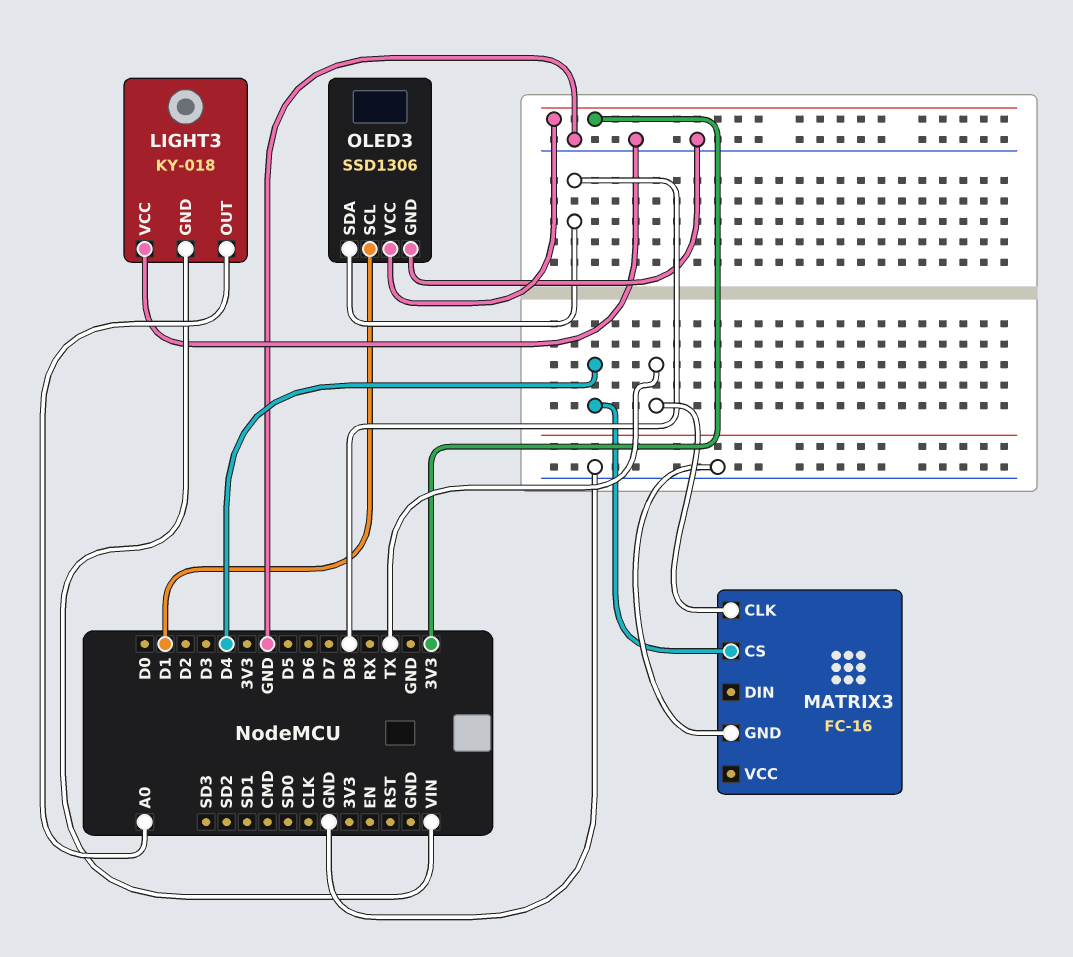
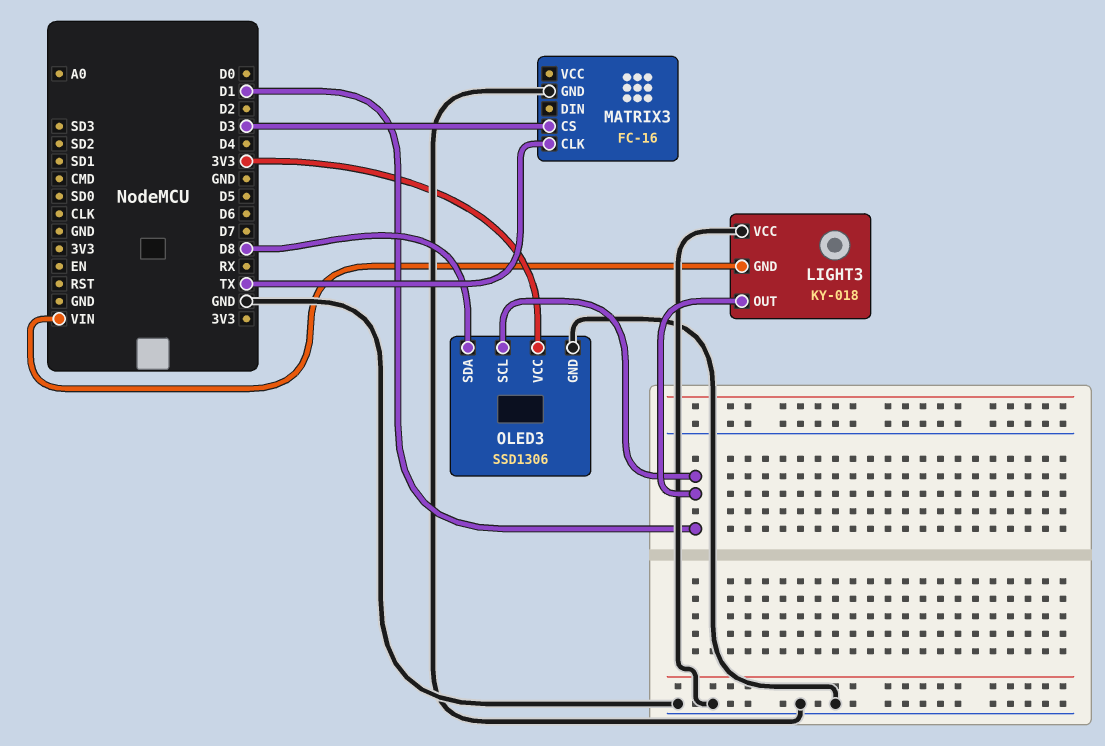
LIGHT3 pin OUT: A0 -> D1
MATRIX3 pin CS: D4 -> D3

